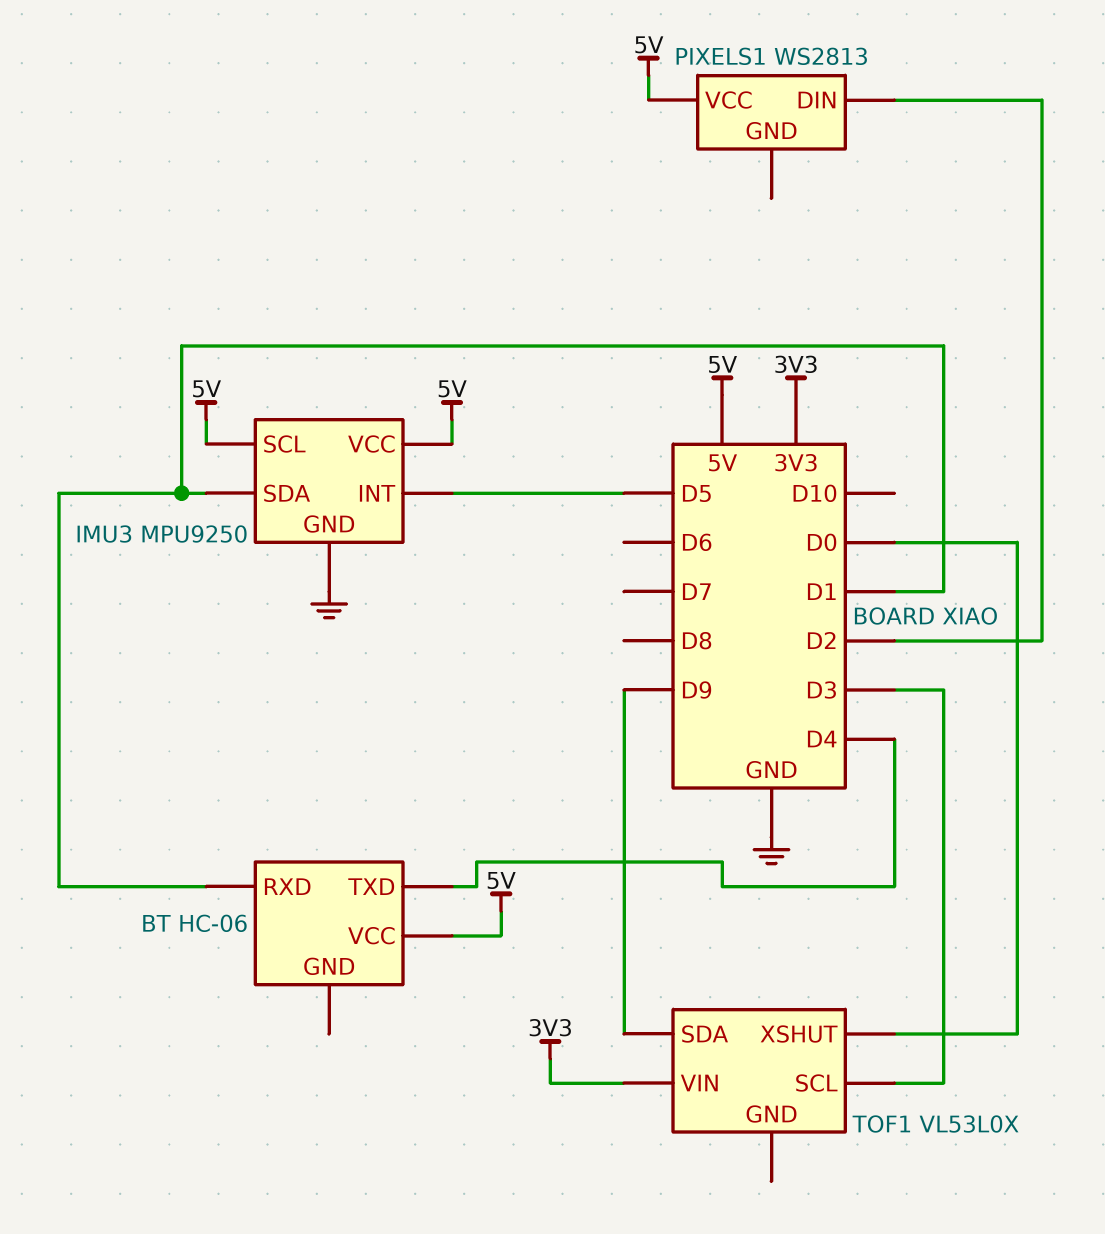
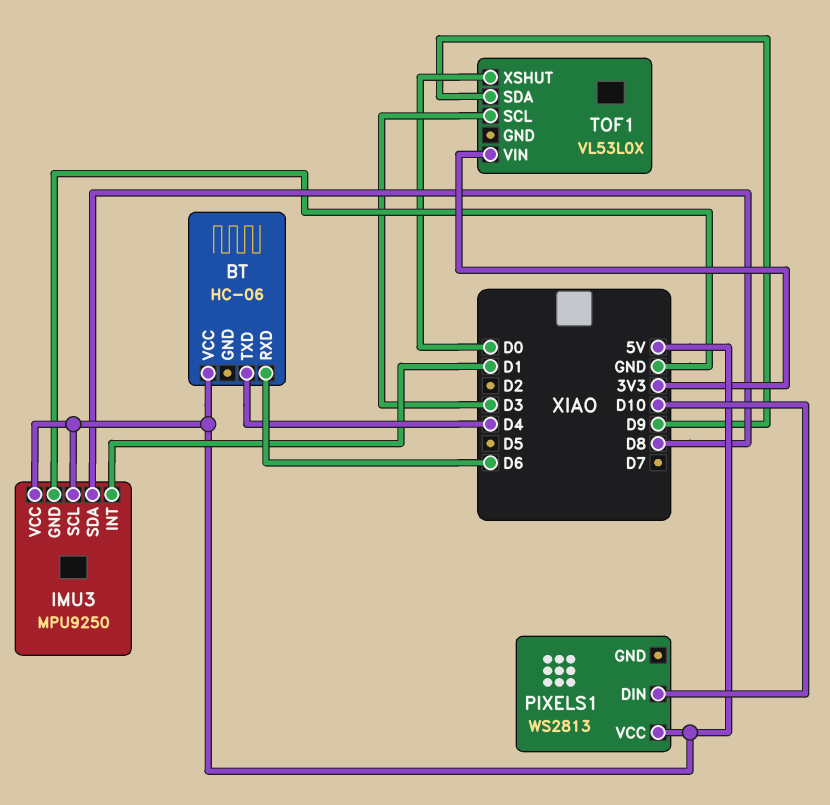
BT pin RXD: D1 -> D6
IMU3 pin INT: D5 -> D1
IMU3 pin SDA: D1 -> D8
PIXELS1 pin DIN: D2 -> D10

